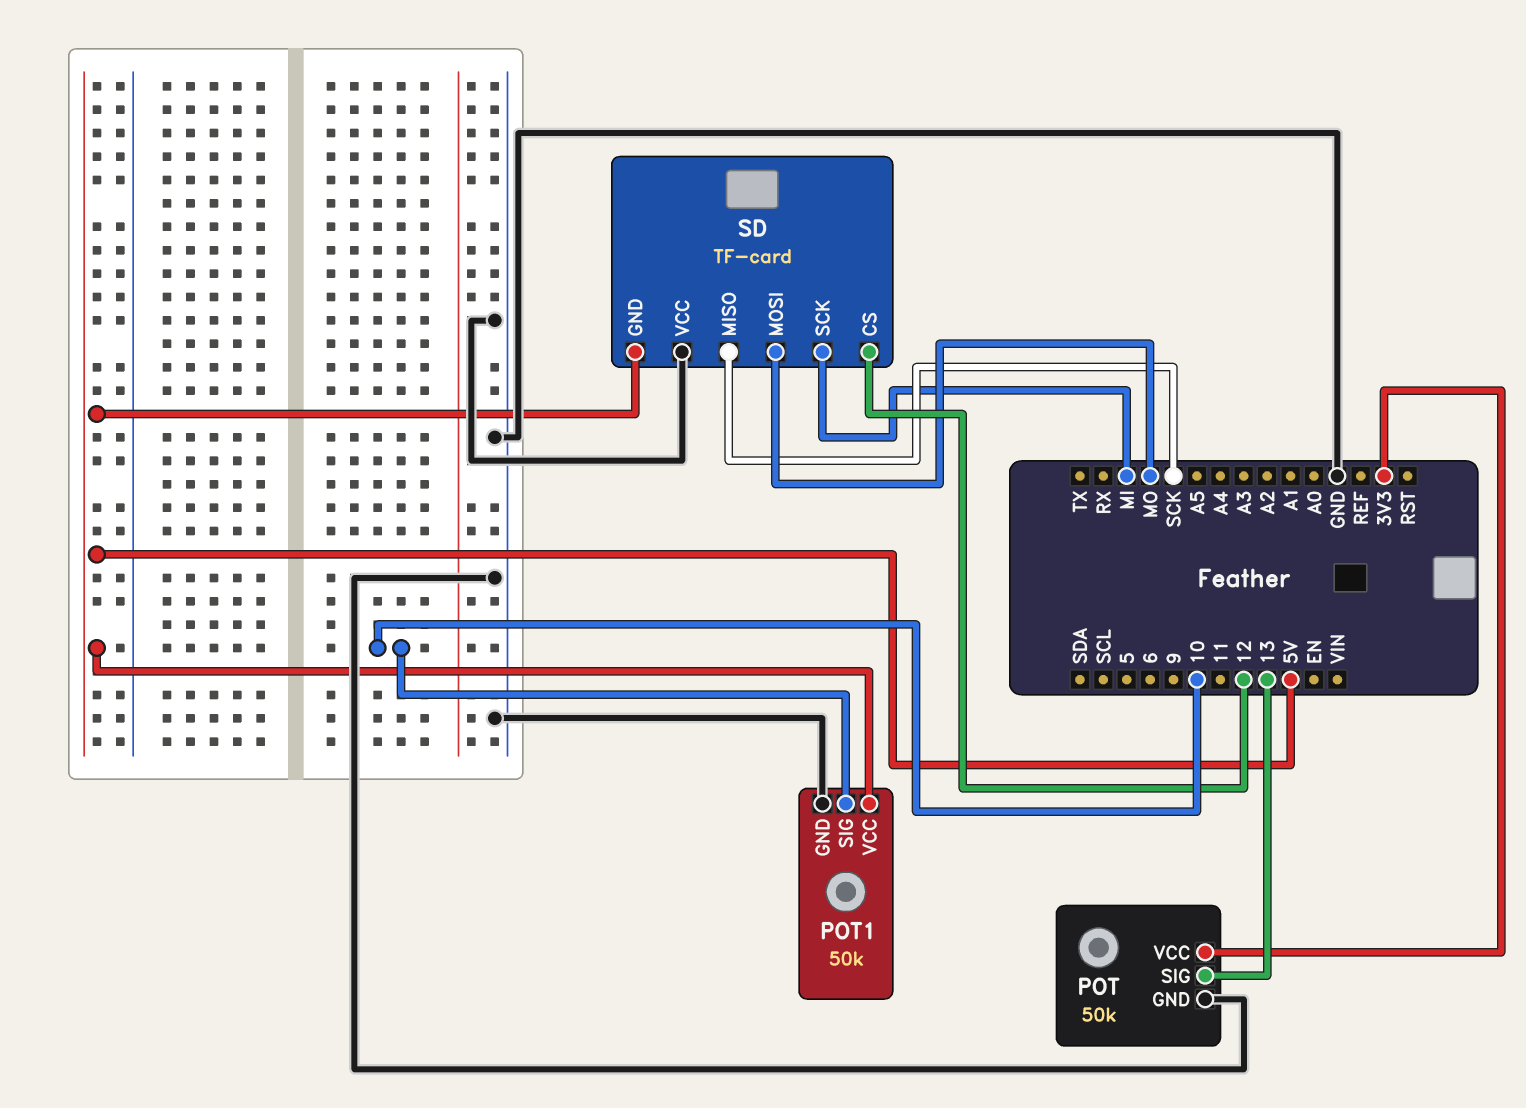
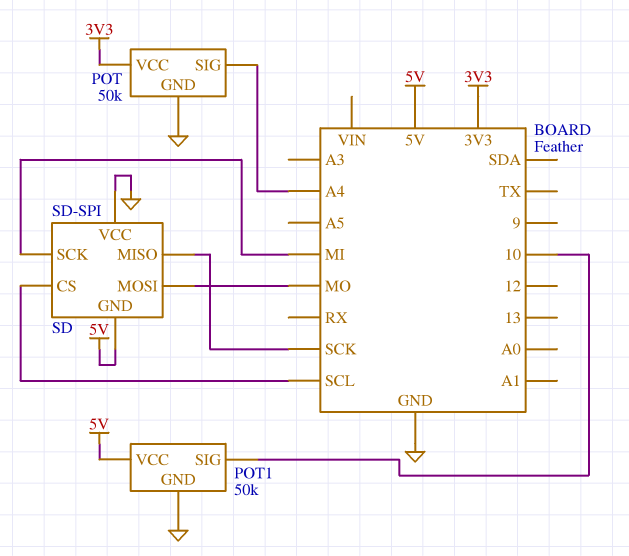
POT pin SIG: 13 -> A4
SD: TF-card -> SD-SPI
SD pin CS: 12 -> SCL

